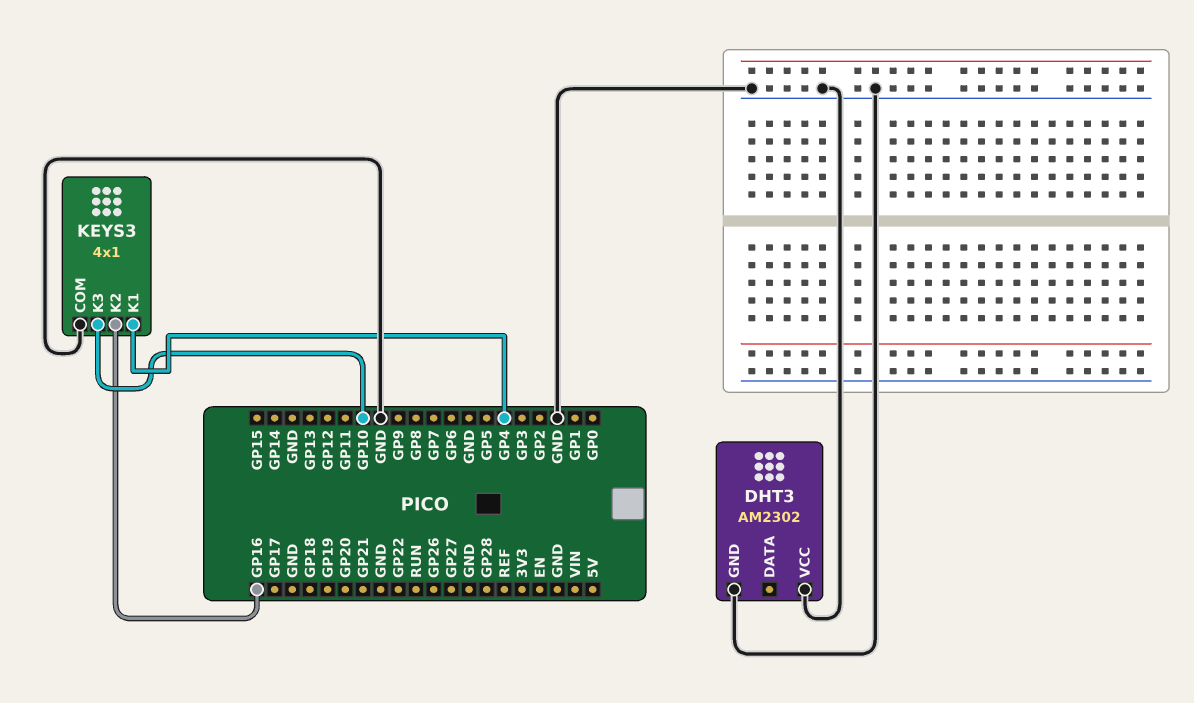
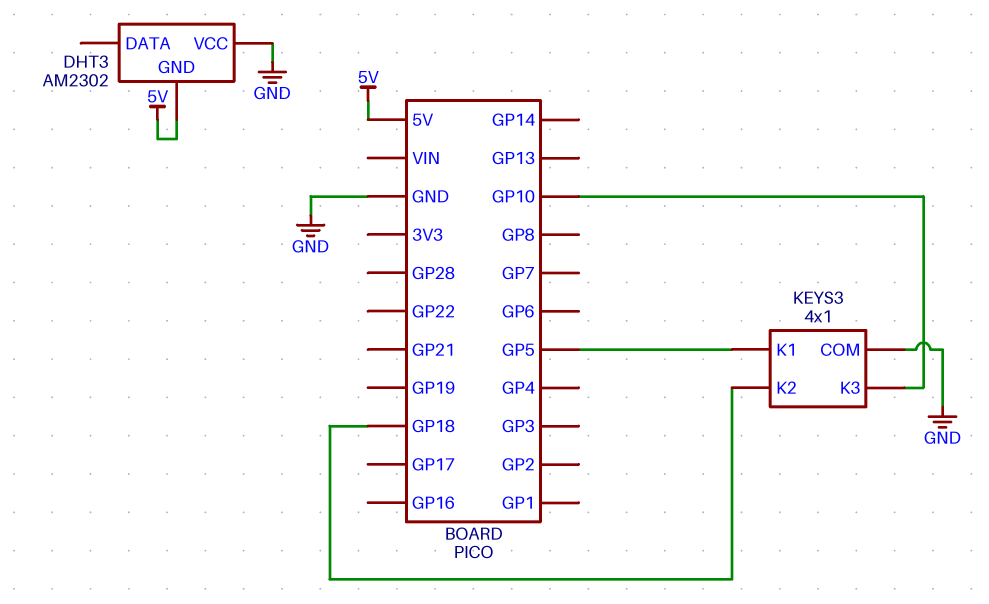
DHT3 pin GND: GND -> 5V
KEYS3 pin K1: GP4 -> GP5
KEYS3 pin K2: GP16 -> GP18

